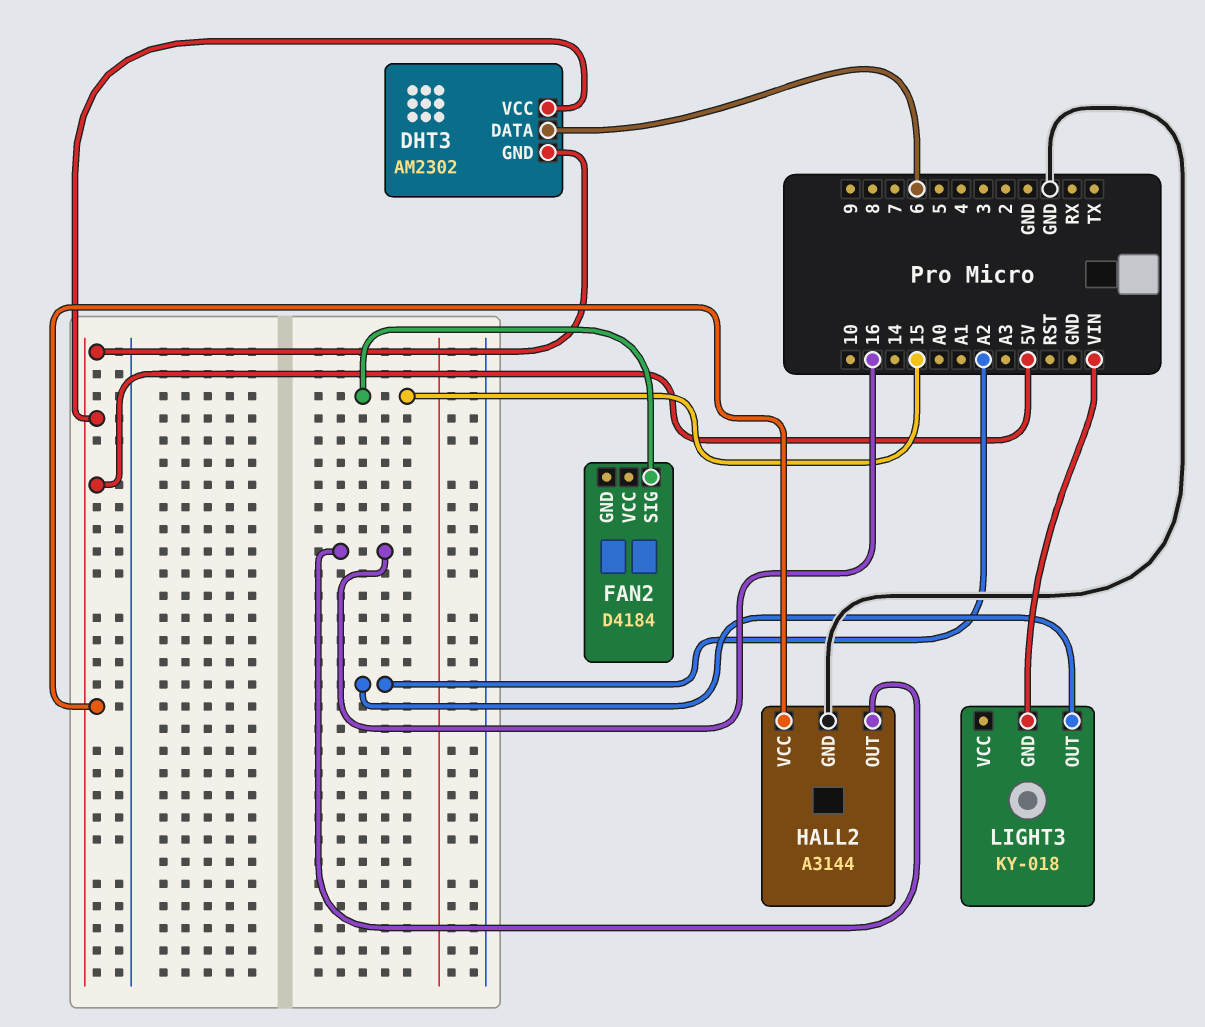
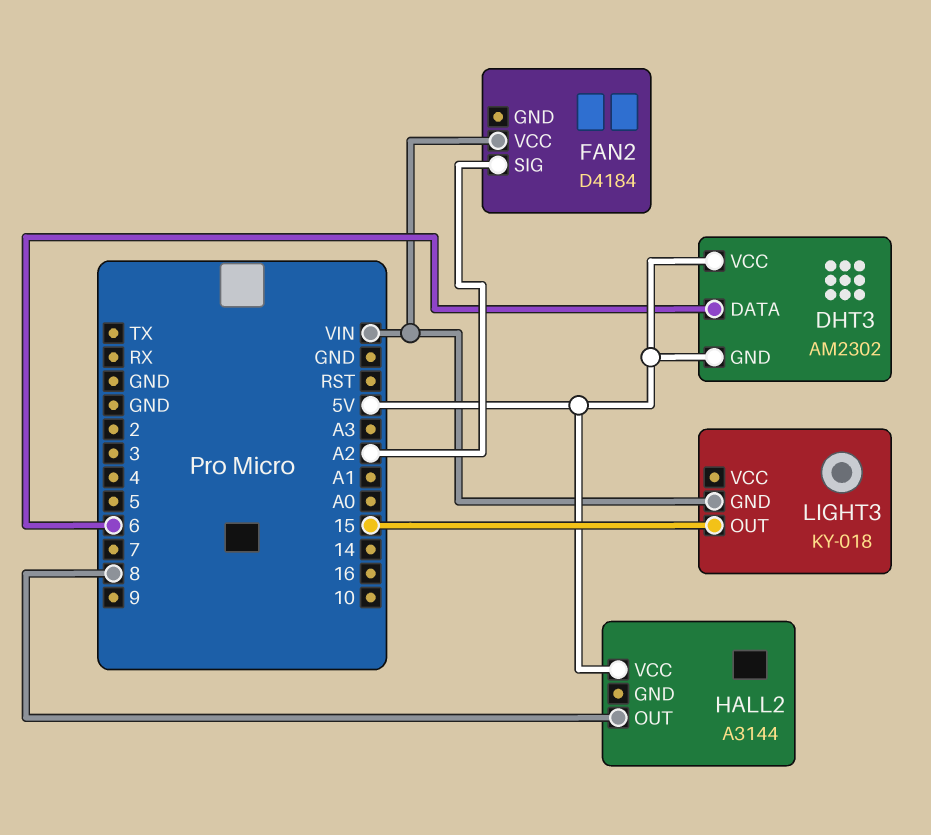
FAN2 pin SIG: 15 -> A2
FAN2 pin VCC: none -> VIN
HALL2 pin GND: GND -> none
HALL2 pin OUT: 16 -> 8
LIGHT3 pin OUT: A2 -> 15

